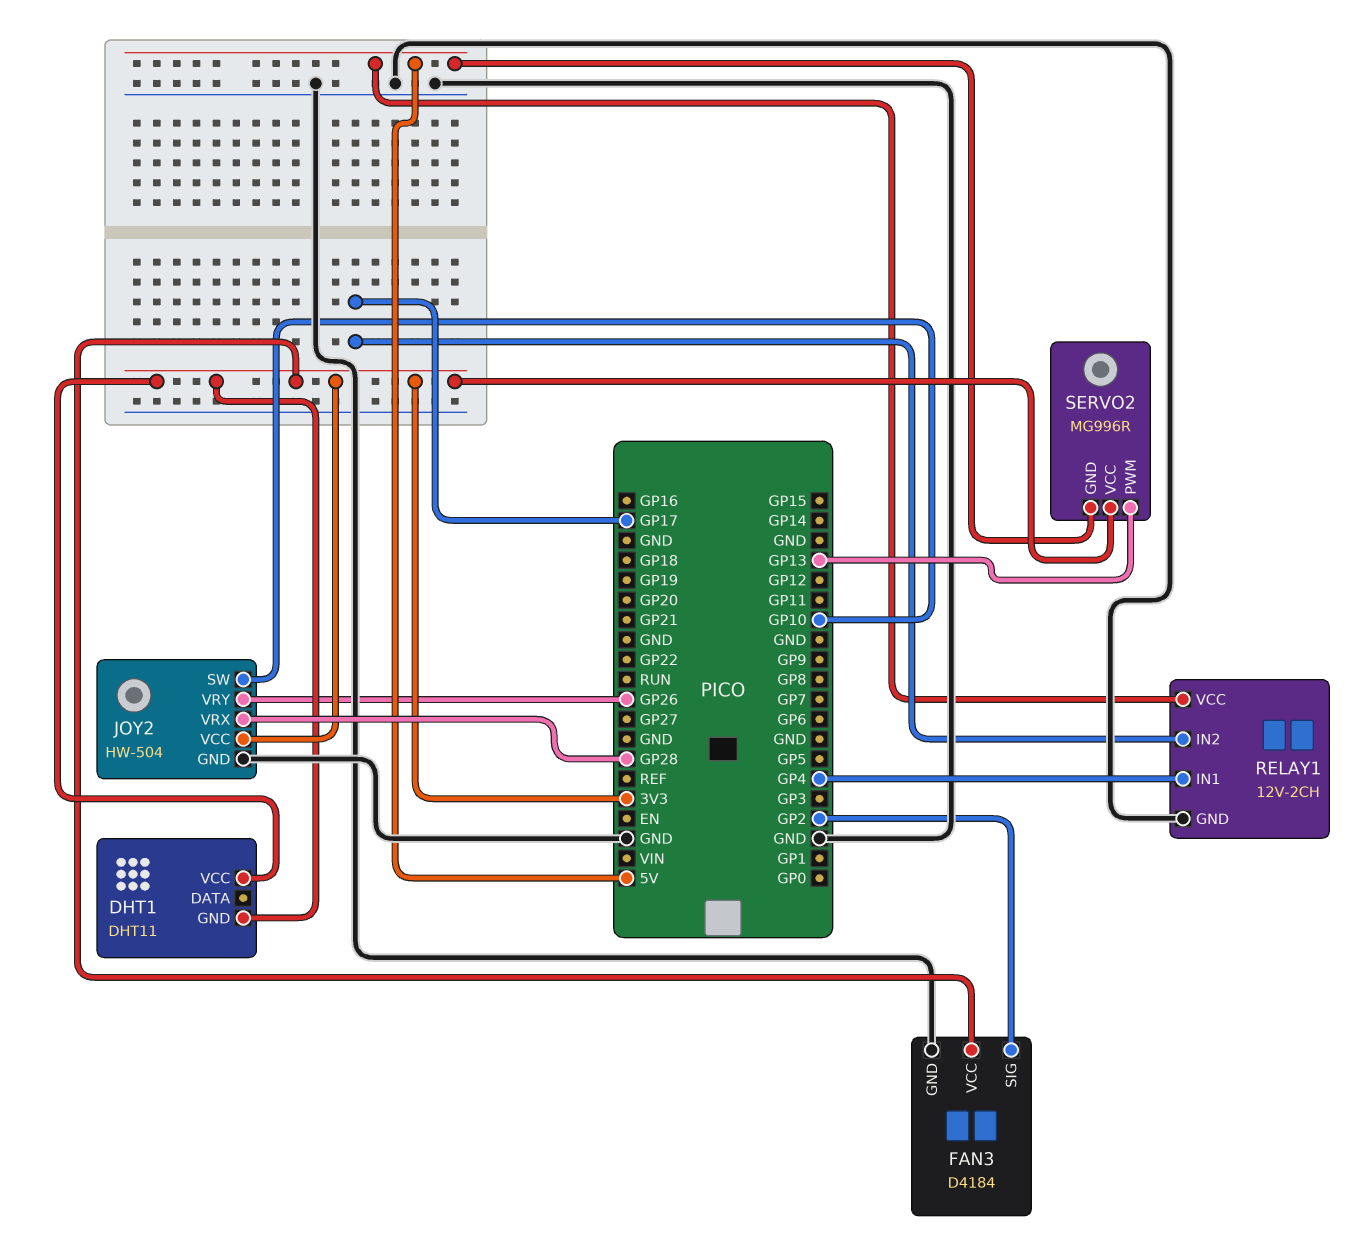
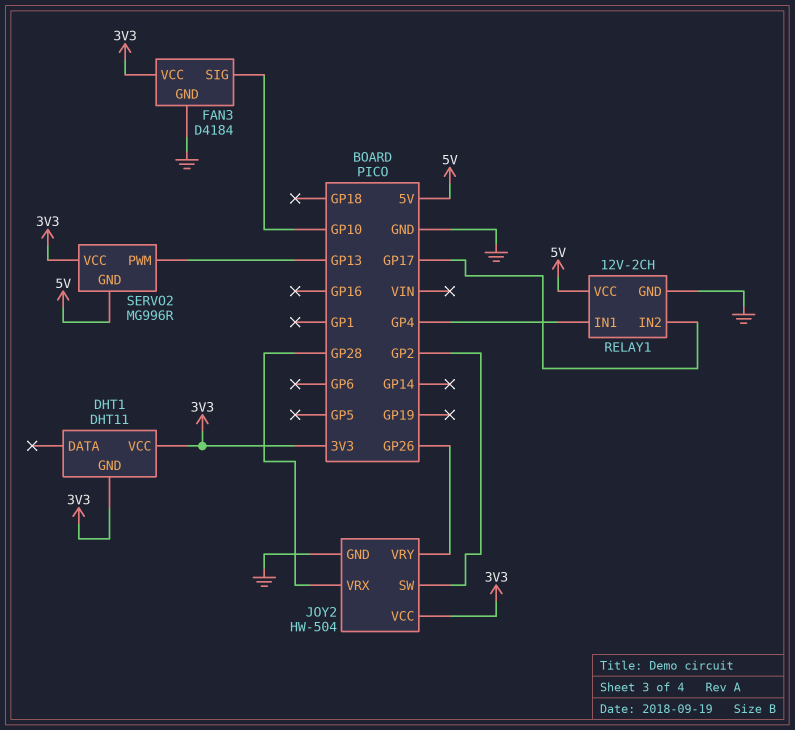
FAN3 pin SIG: GP2 -> GP10
JOY2 pin SW: GP10 -> GP2

